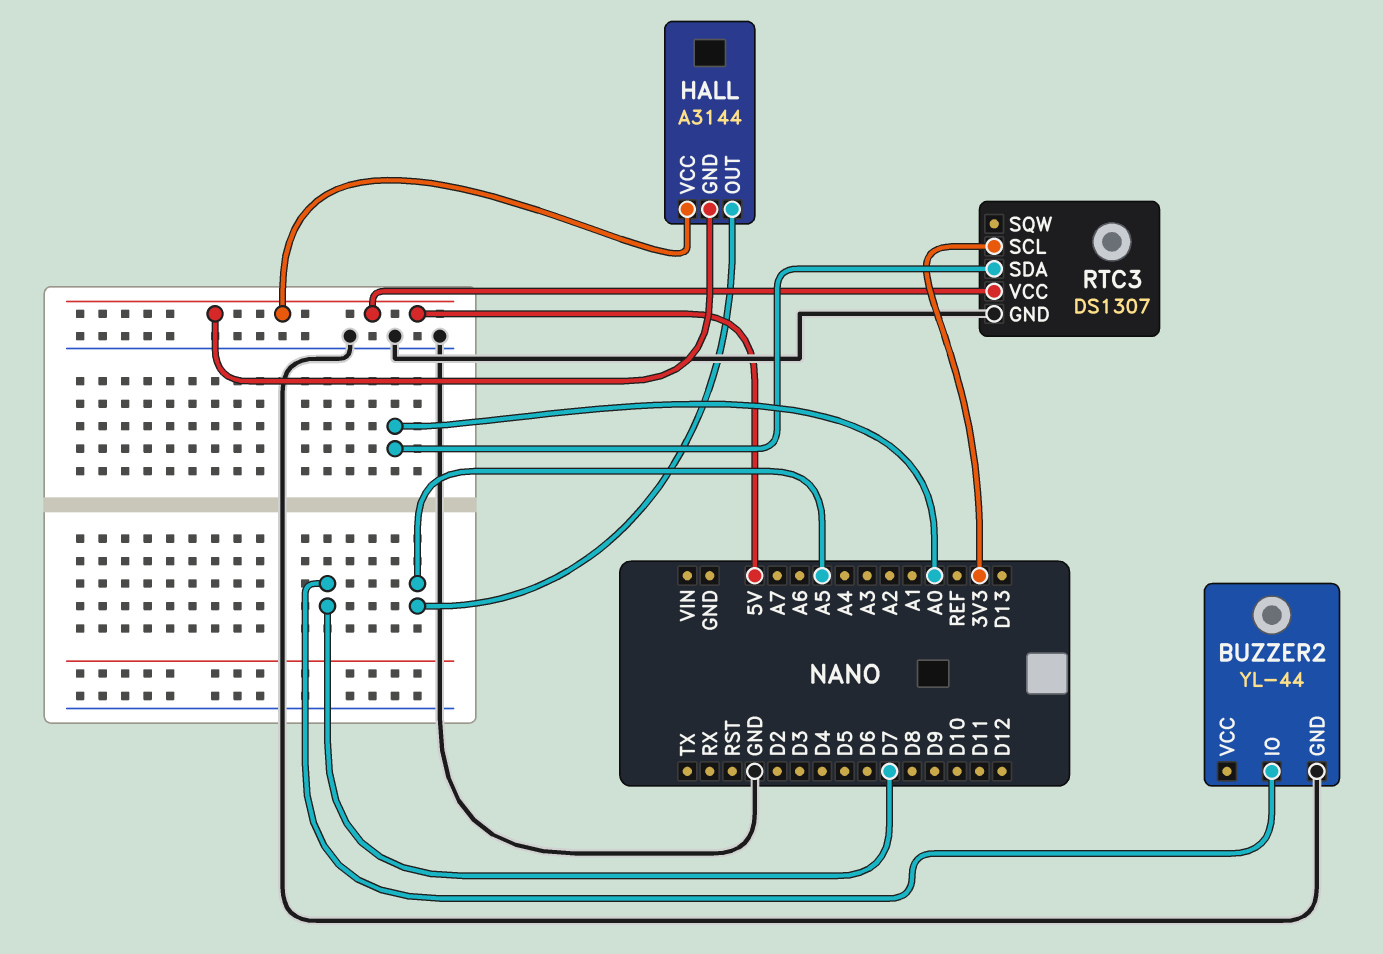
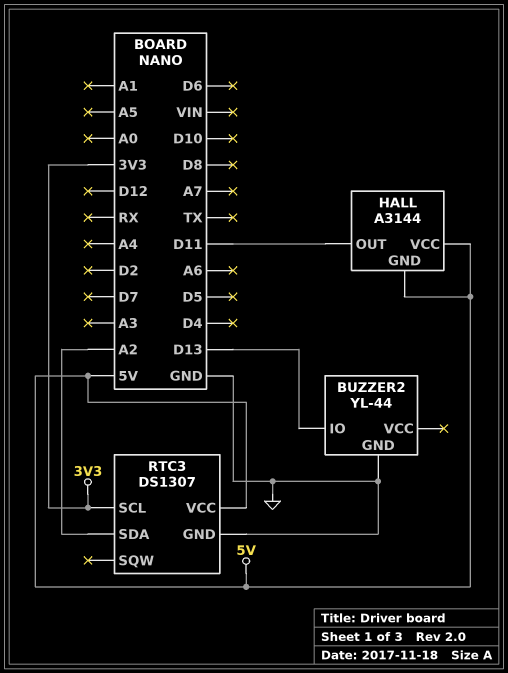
BUZZER2 pin IO: D7 -> D13
HALL pin OUT: A5 -> D11
RTC3 pin SDA: A0 -> A2

